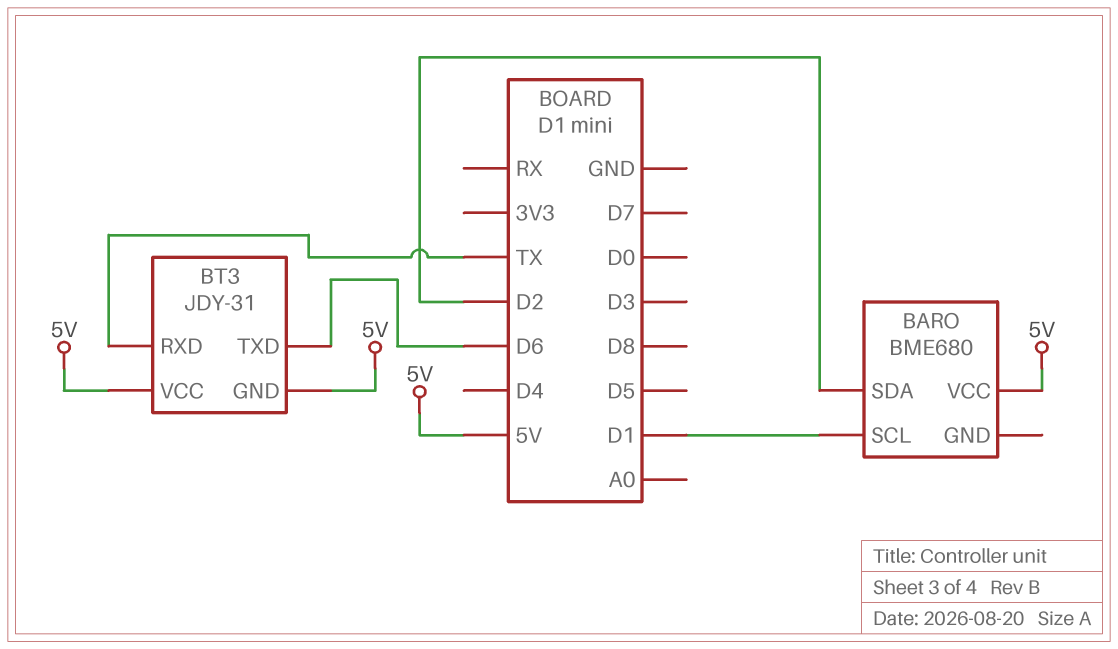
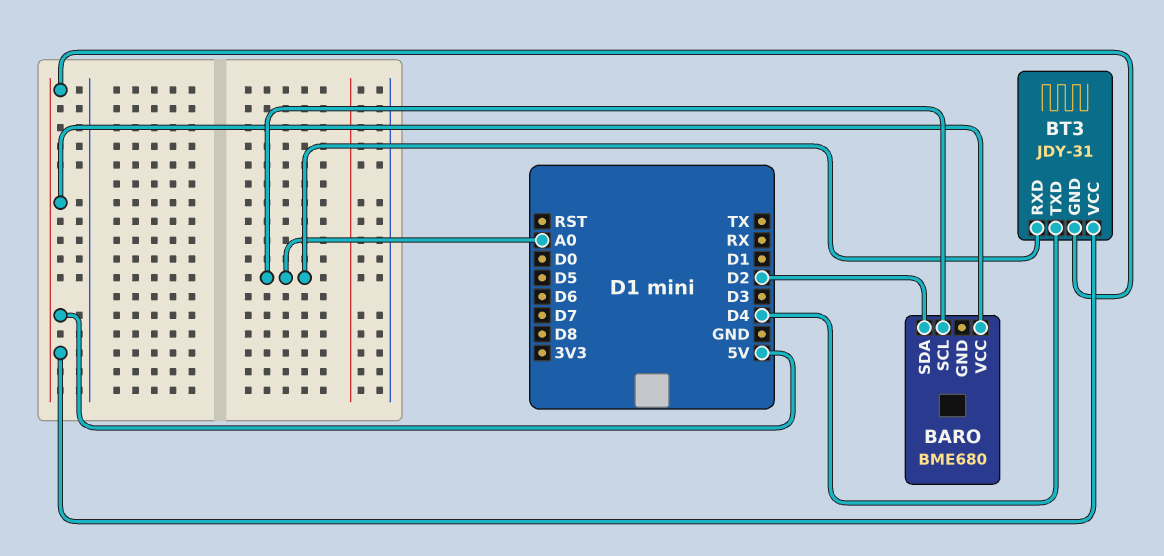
BARO pin SCL: D1 -> A0
BT3 pin RXD: TX -> A0
BT3 pin TXD: D6 -> D4

